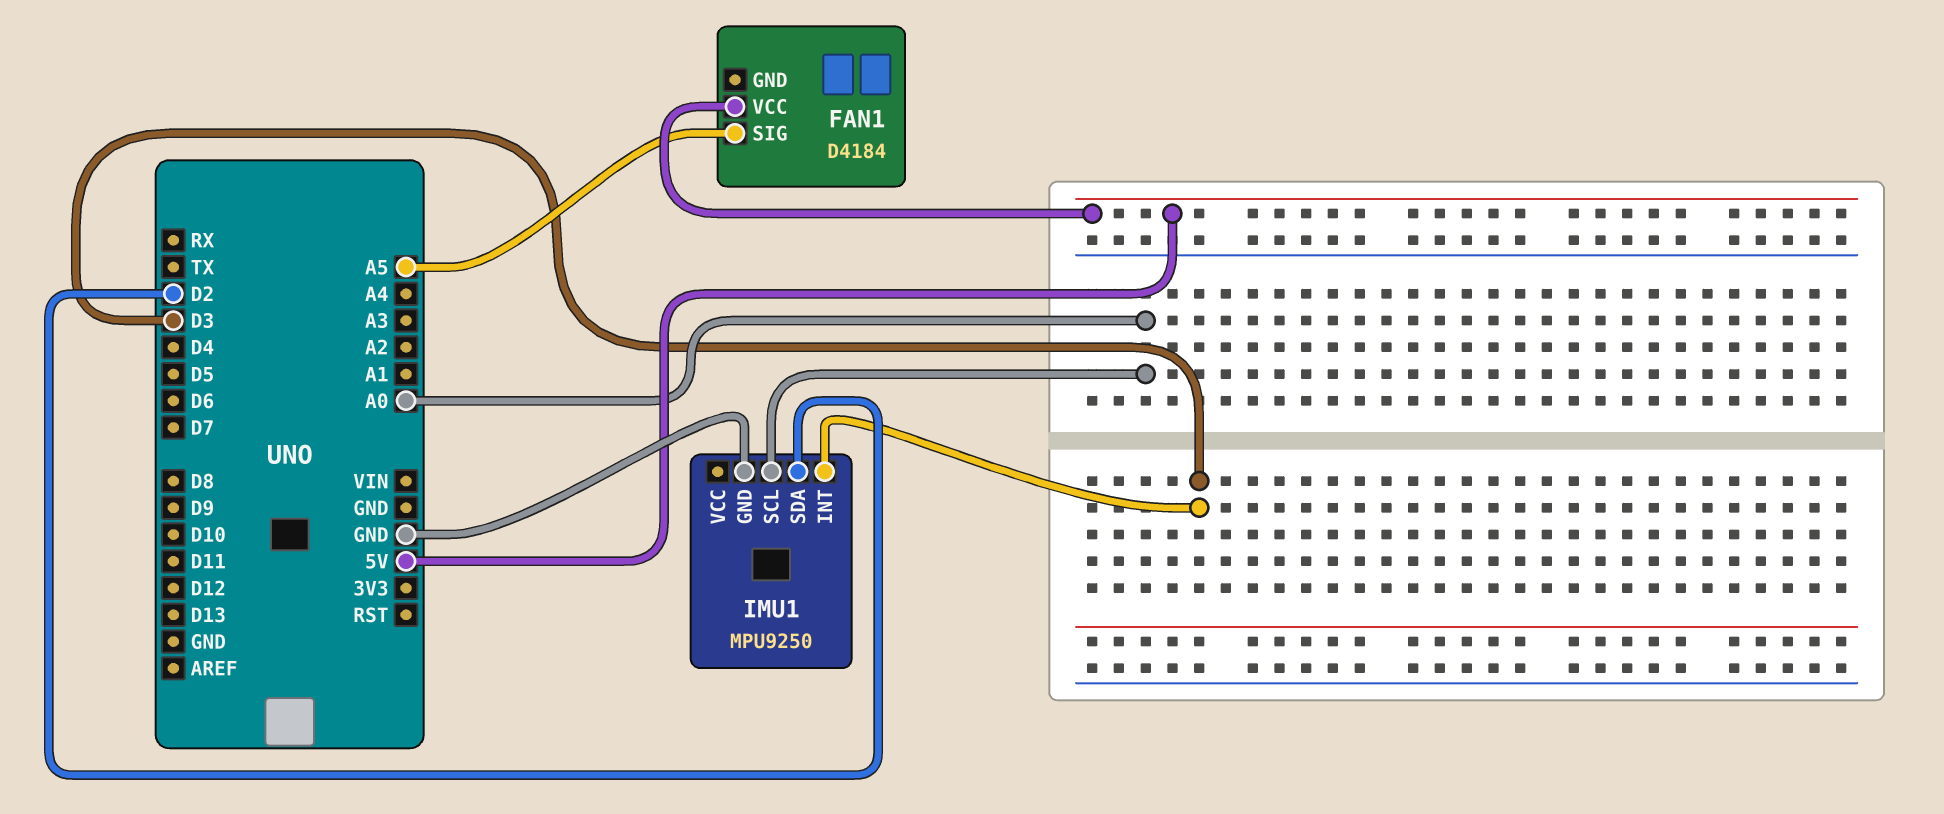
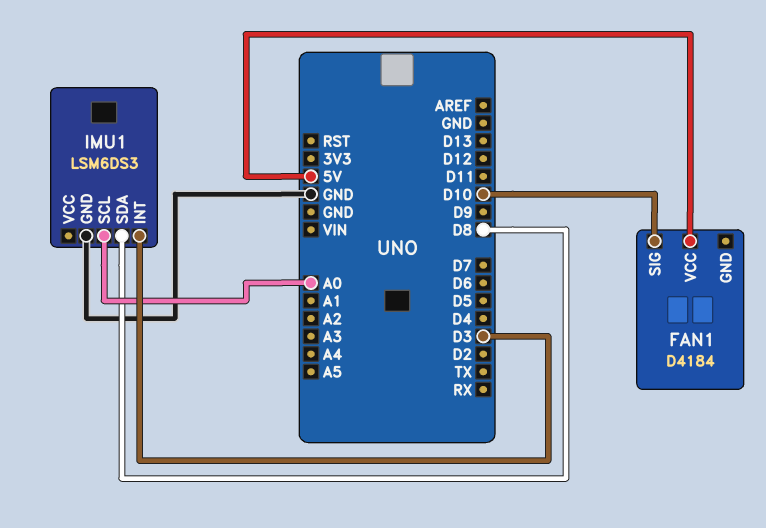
FAN1 pin SIG: A5 -> D10
IMU1: MPU9250 -> LSM6DS3
IMU1 pin SDA: D2 -> D8

